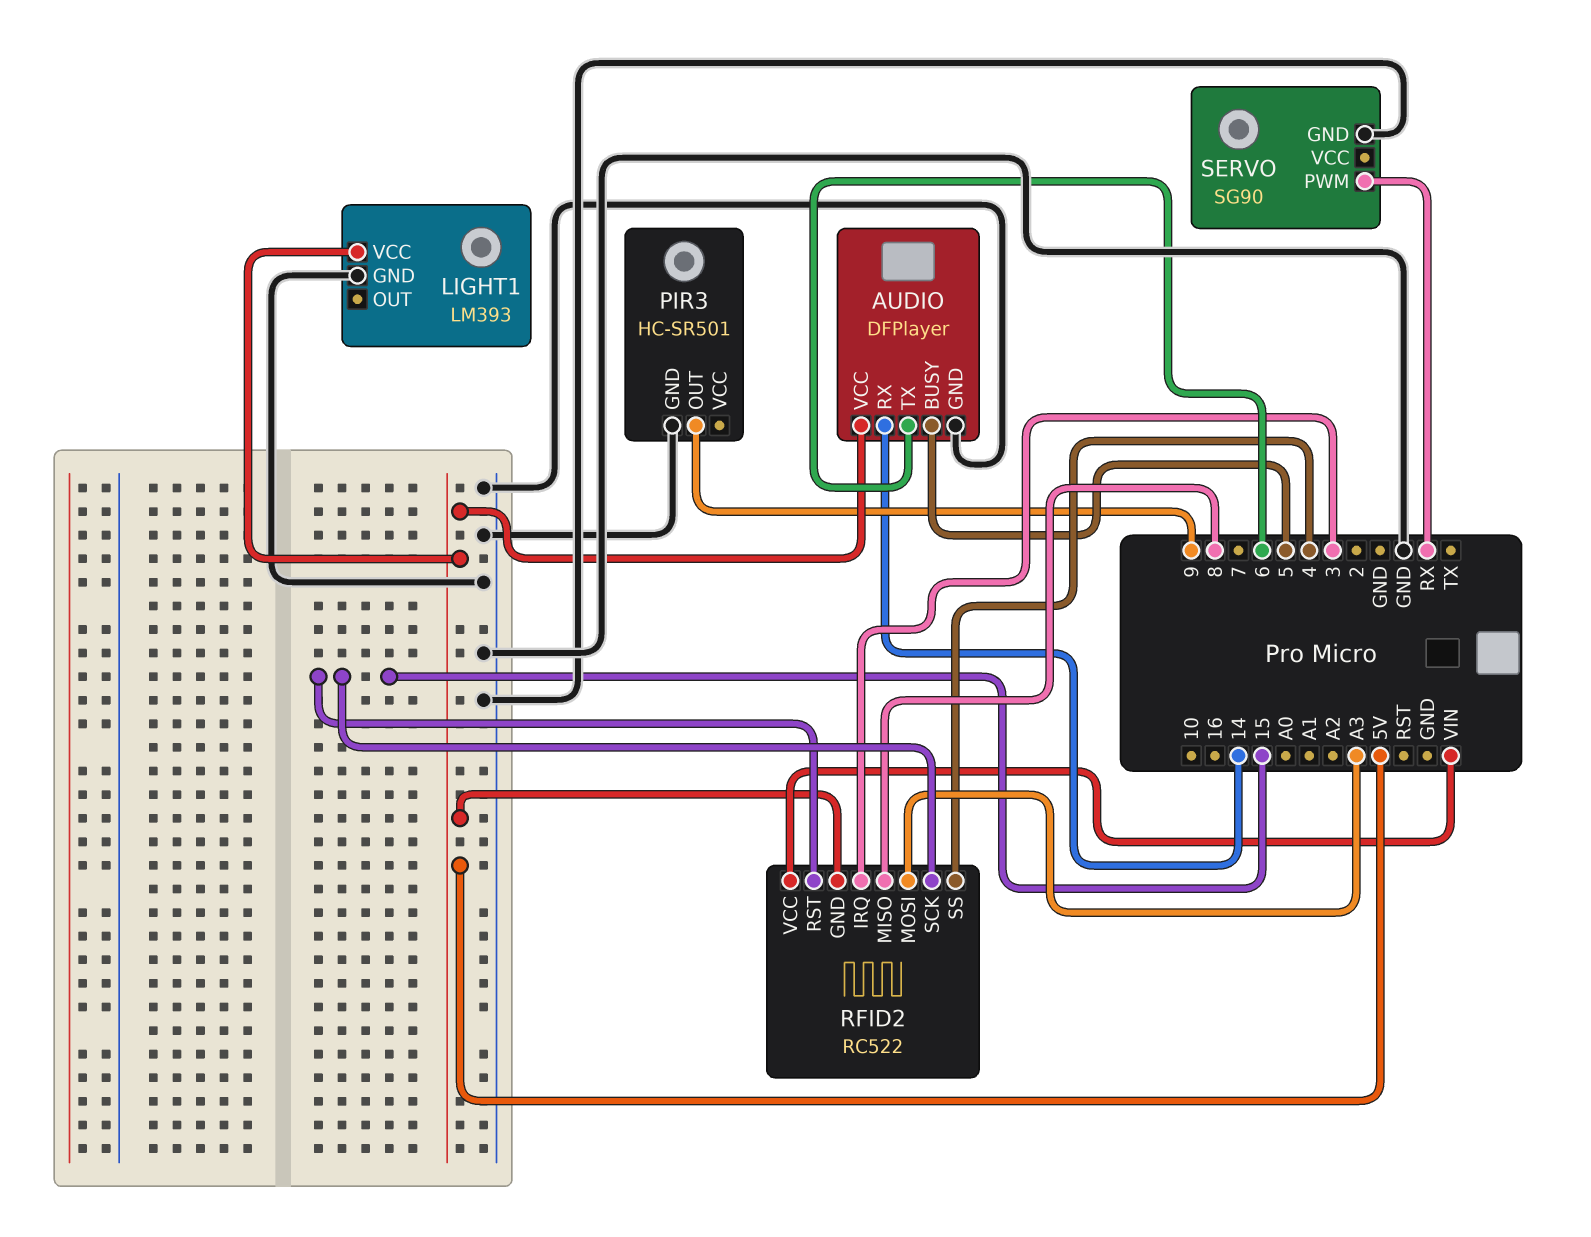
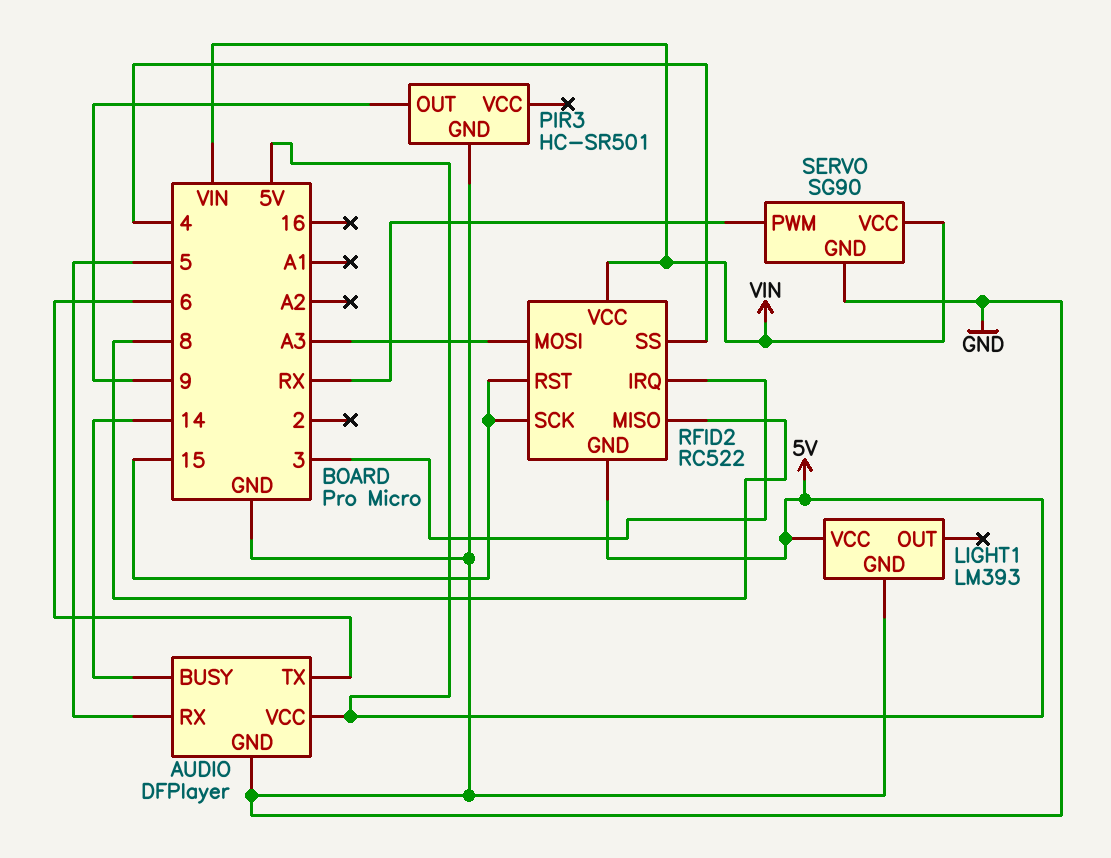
AUDIO pin BUSY: 5 -> 14
AUDIO pin RX: 14 -> 5
SERVO pin VCC: none -> VIN

